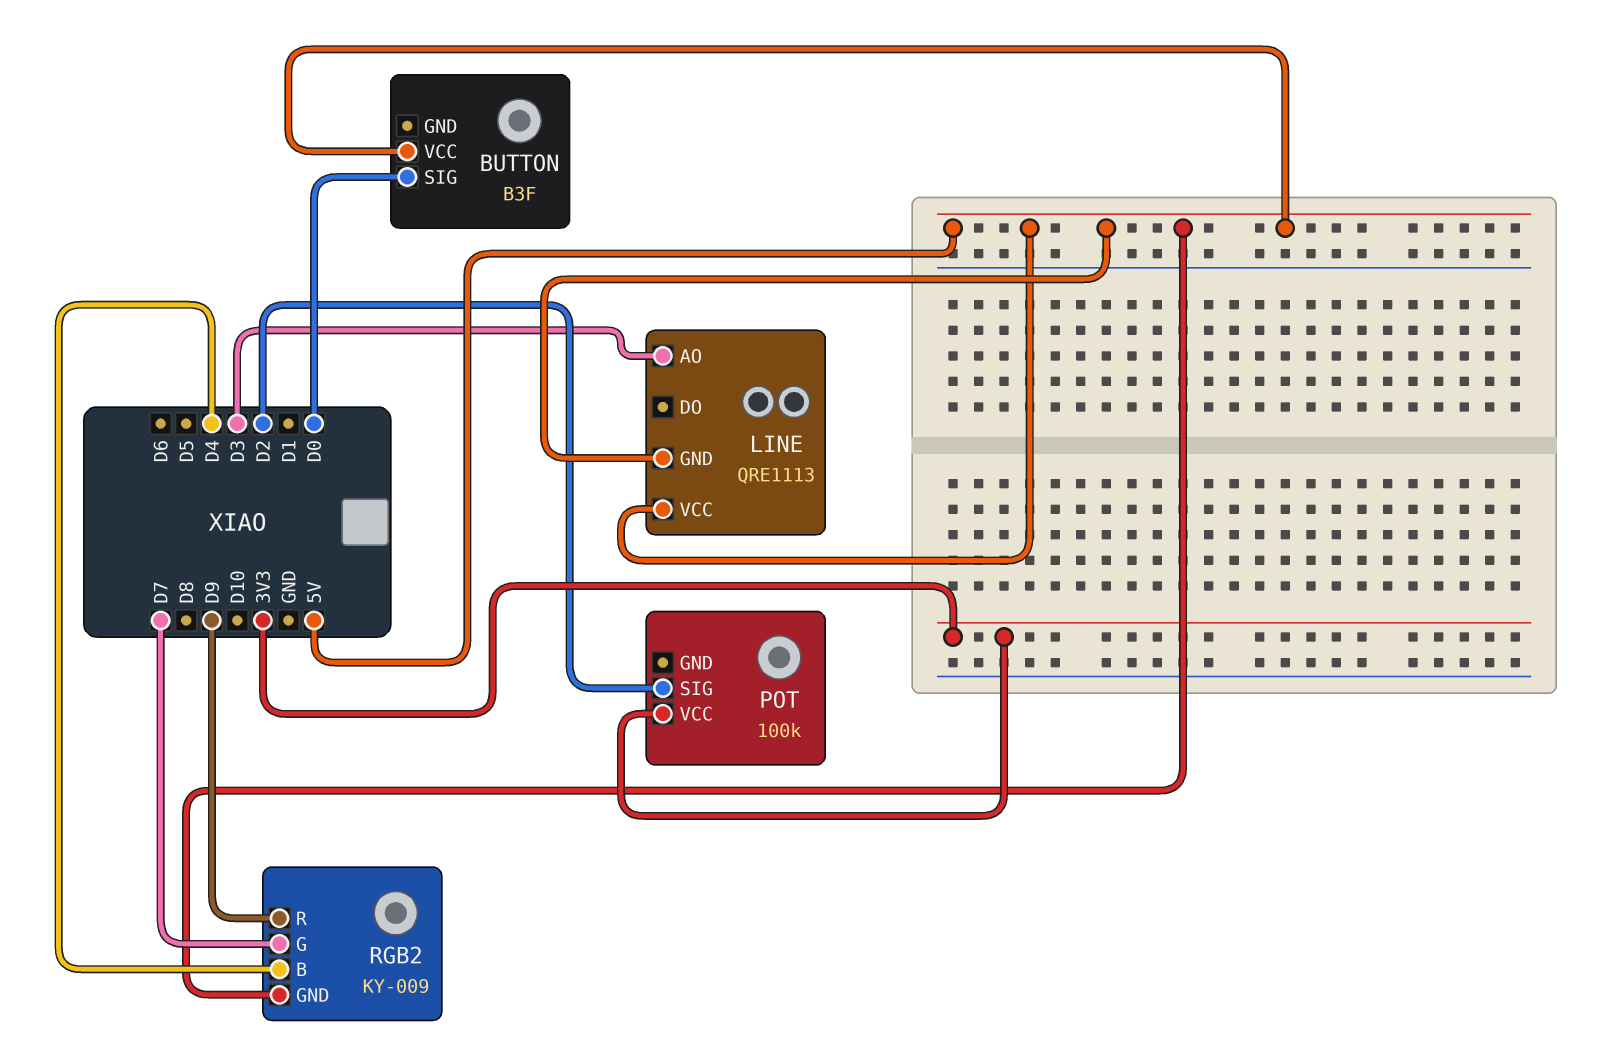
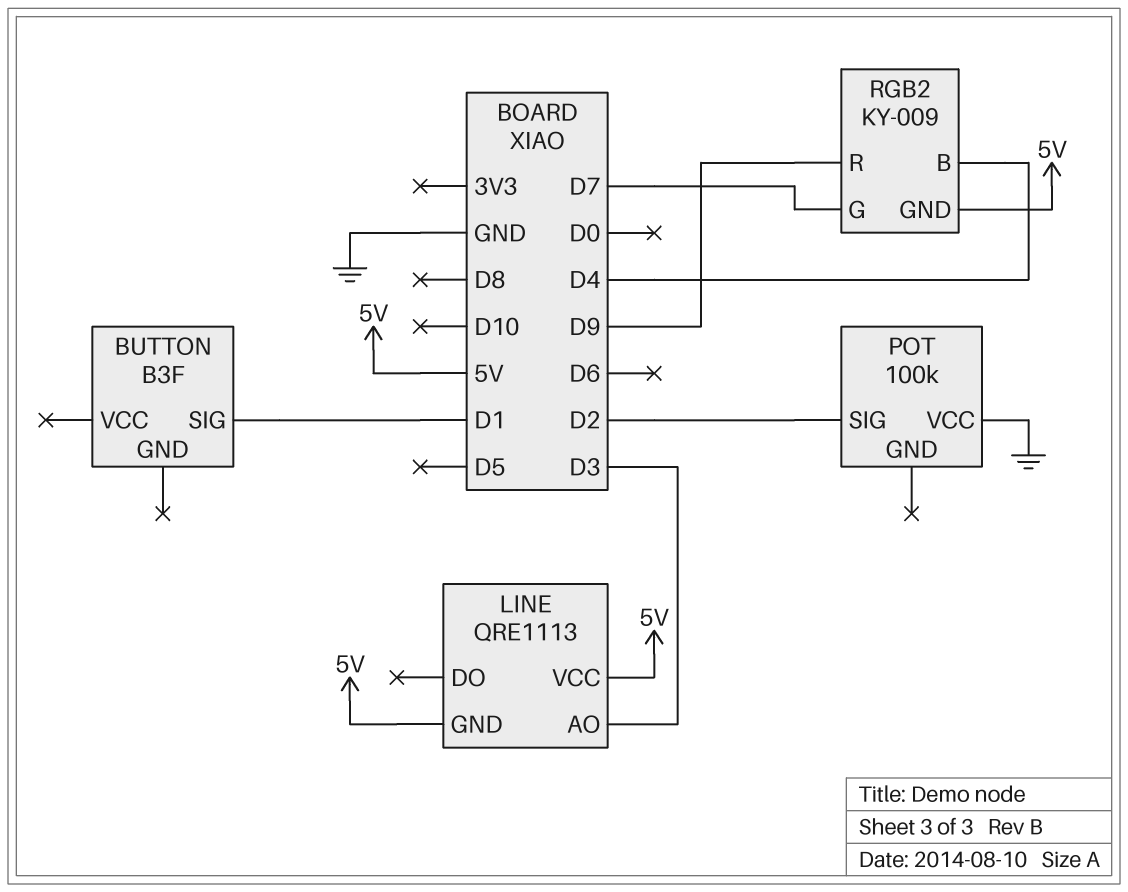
BUTTON pin SIG: D0 -> D1
BUTTON pin VCC: 5V -> none
POT pin VCC: 3V3 -> GND

